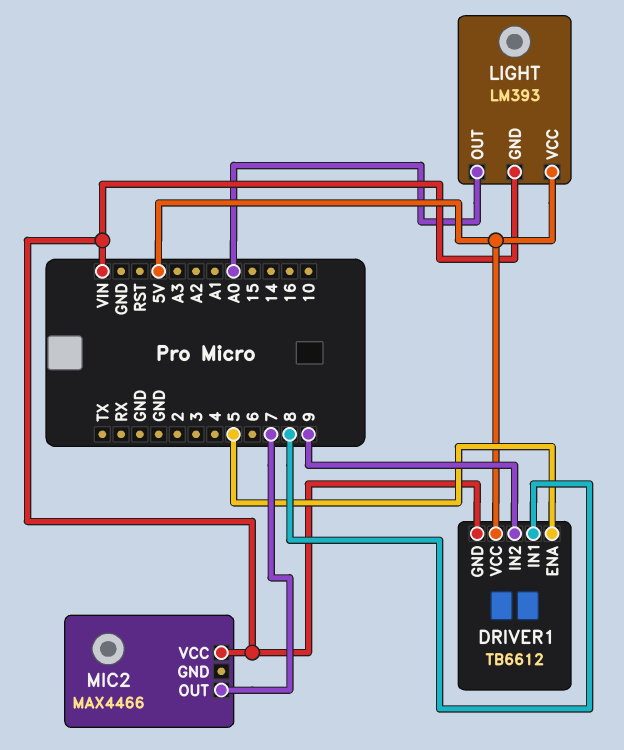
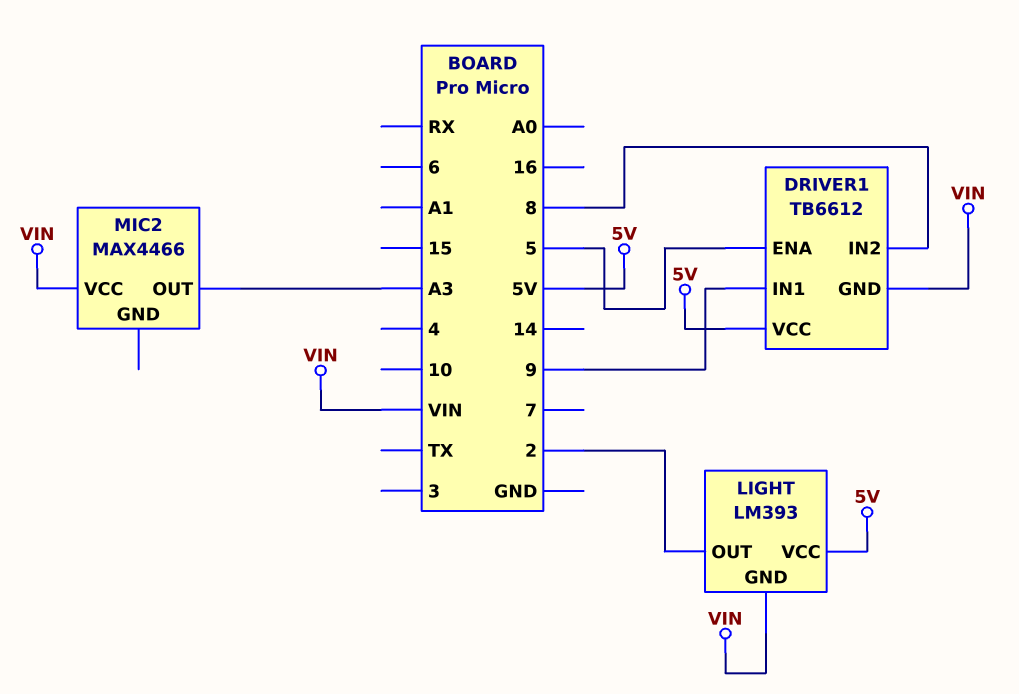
DRIVER1 pin IN1: 8 -> 9
DRIVER1 pin IN2: 9 -> 8
LIGHT pin OUT: A0 -> 2
MIC2 pin OUT: 7 -> A3

